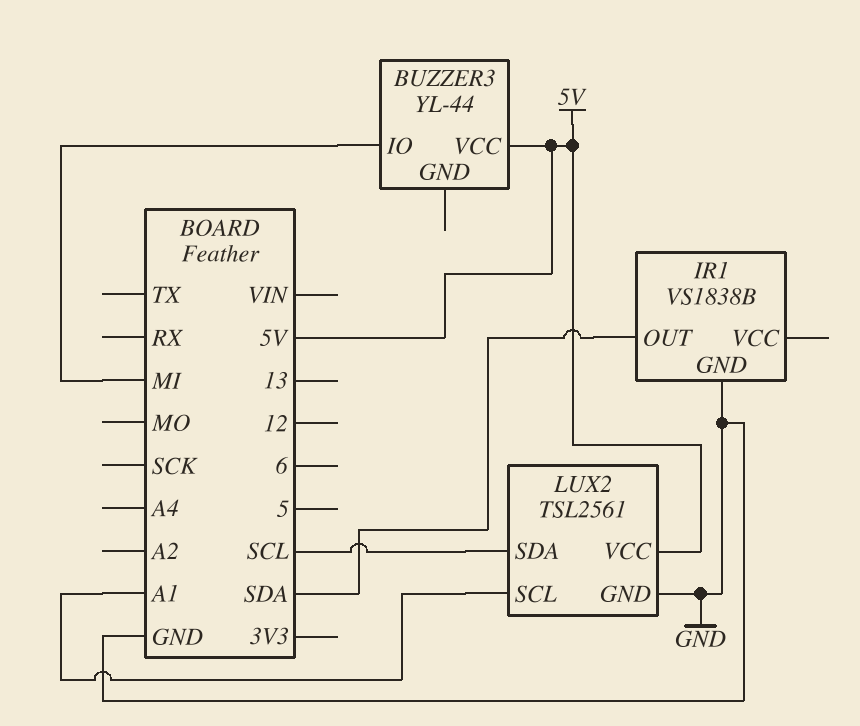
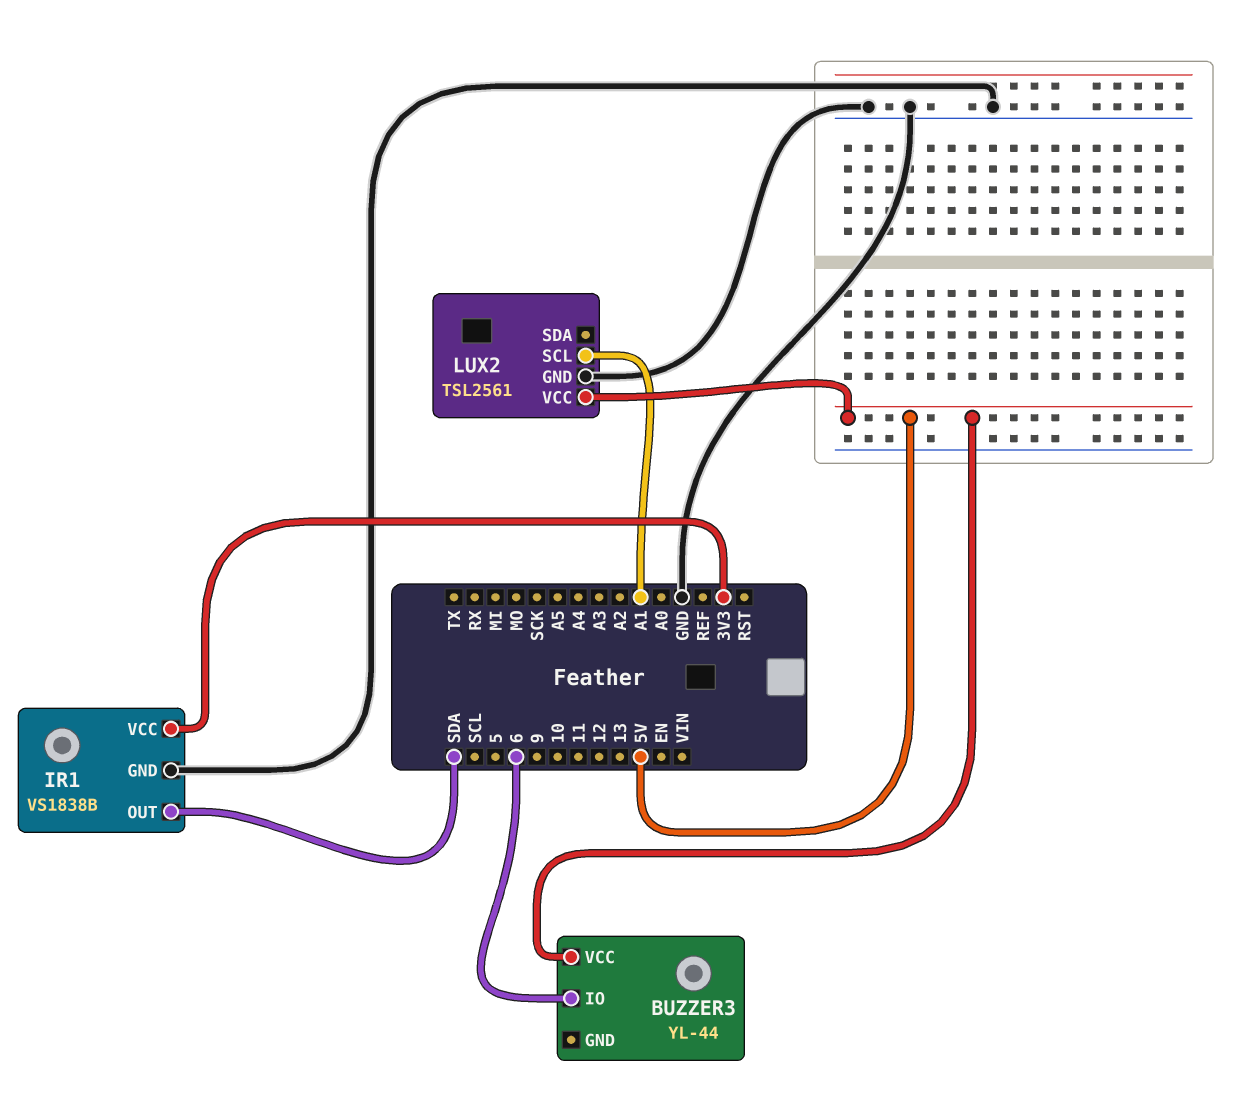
BUZZER3 pin IO: MI -> 6
IR1 pin VCC: none -> 3V3
LUX2 pin SDA: SCL -> none

